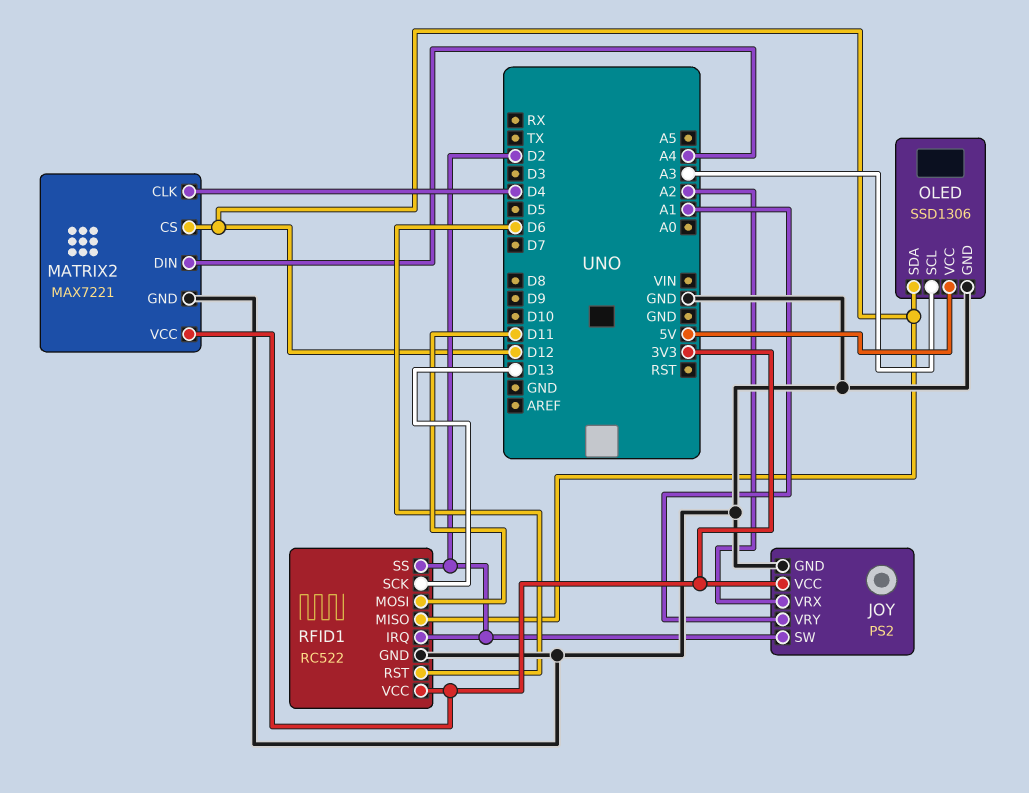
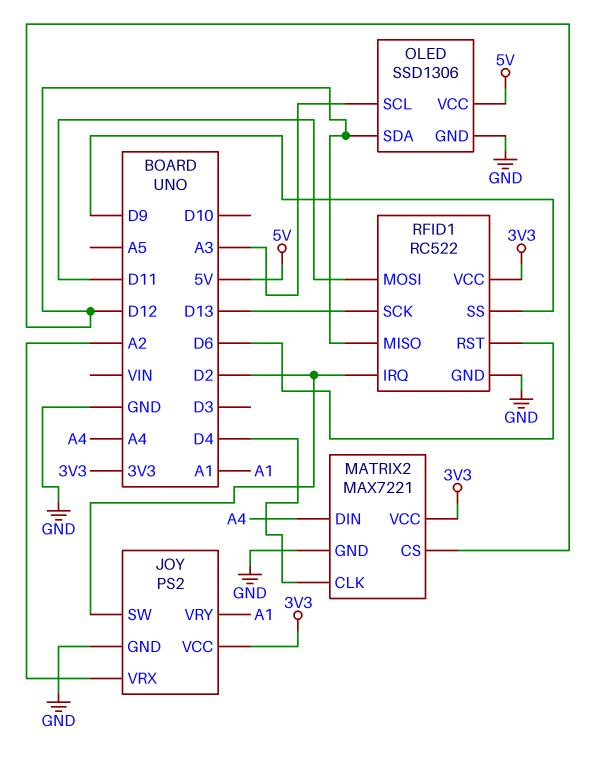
RFID1 pin SS: D2 -> D9

